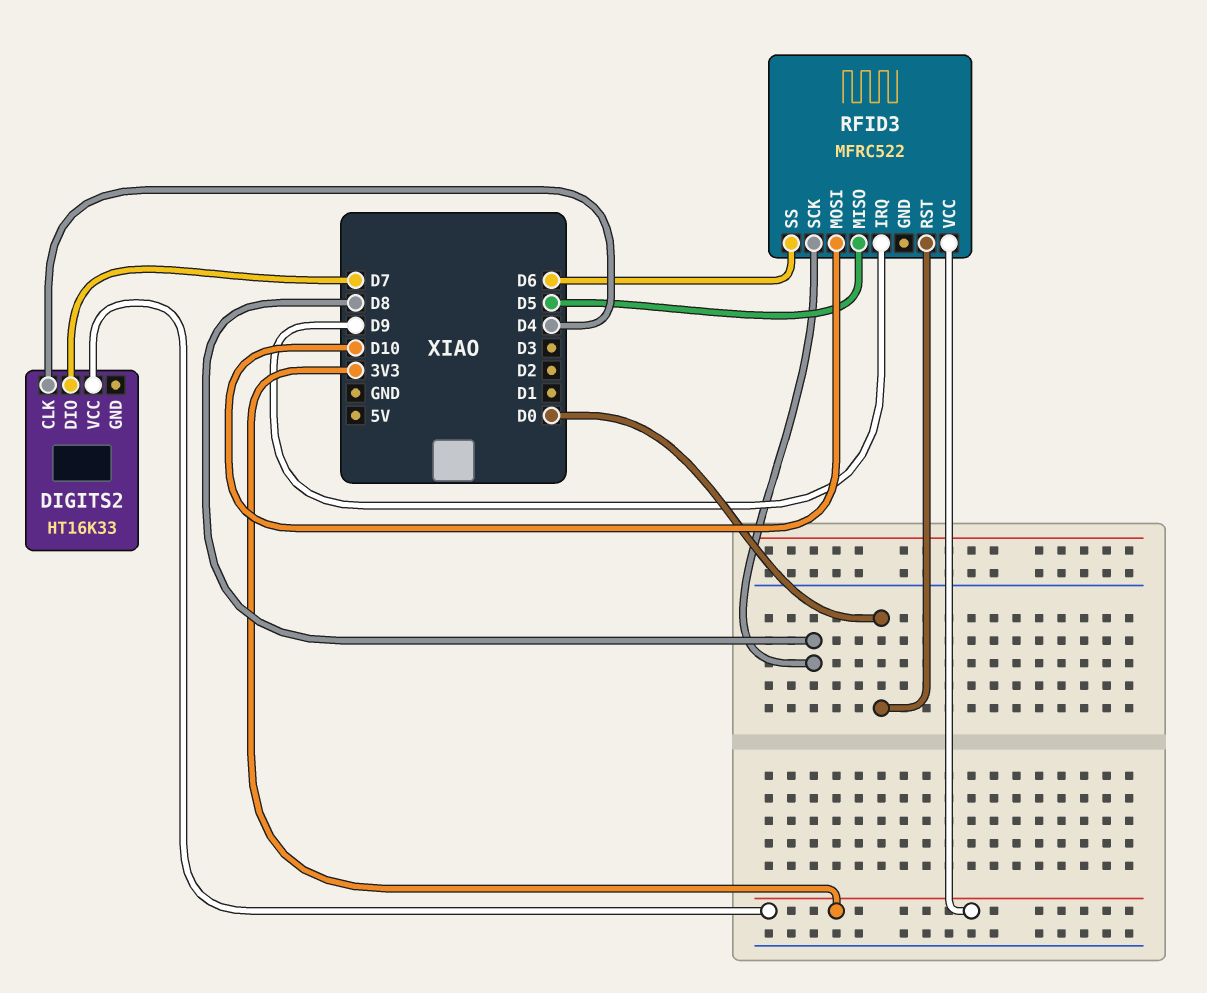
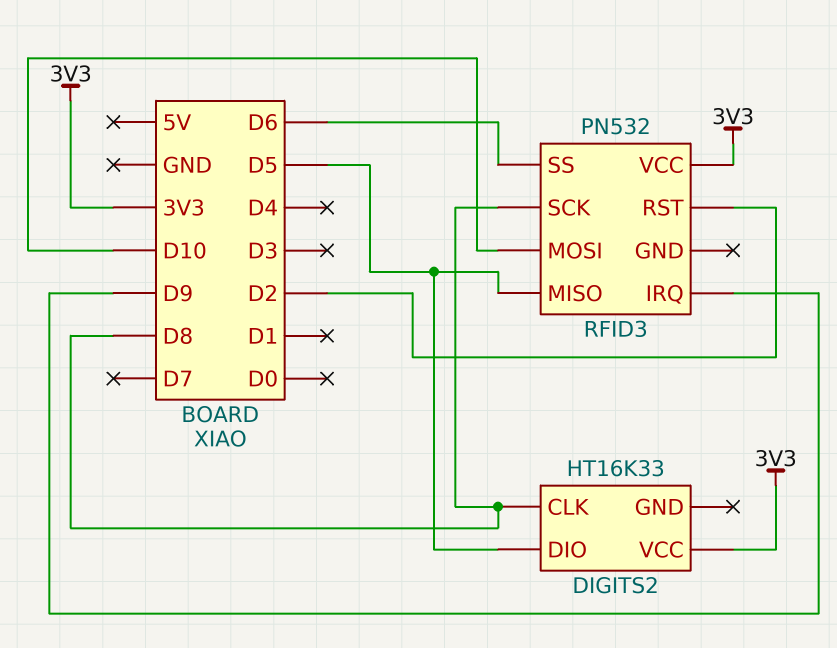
DIGITS2 pin CLK: D4 -> D8
DIGITS2 pin DIO: D7 -> D5
RFID3: MFRC522 -> PN532
RFID3 pin RST: D0 -> D2

